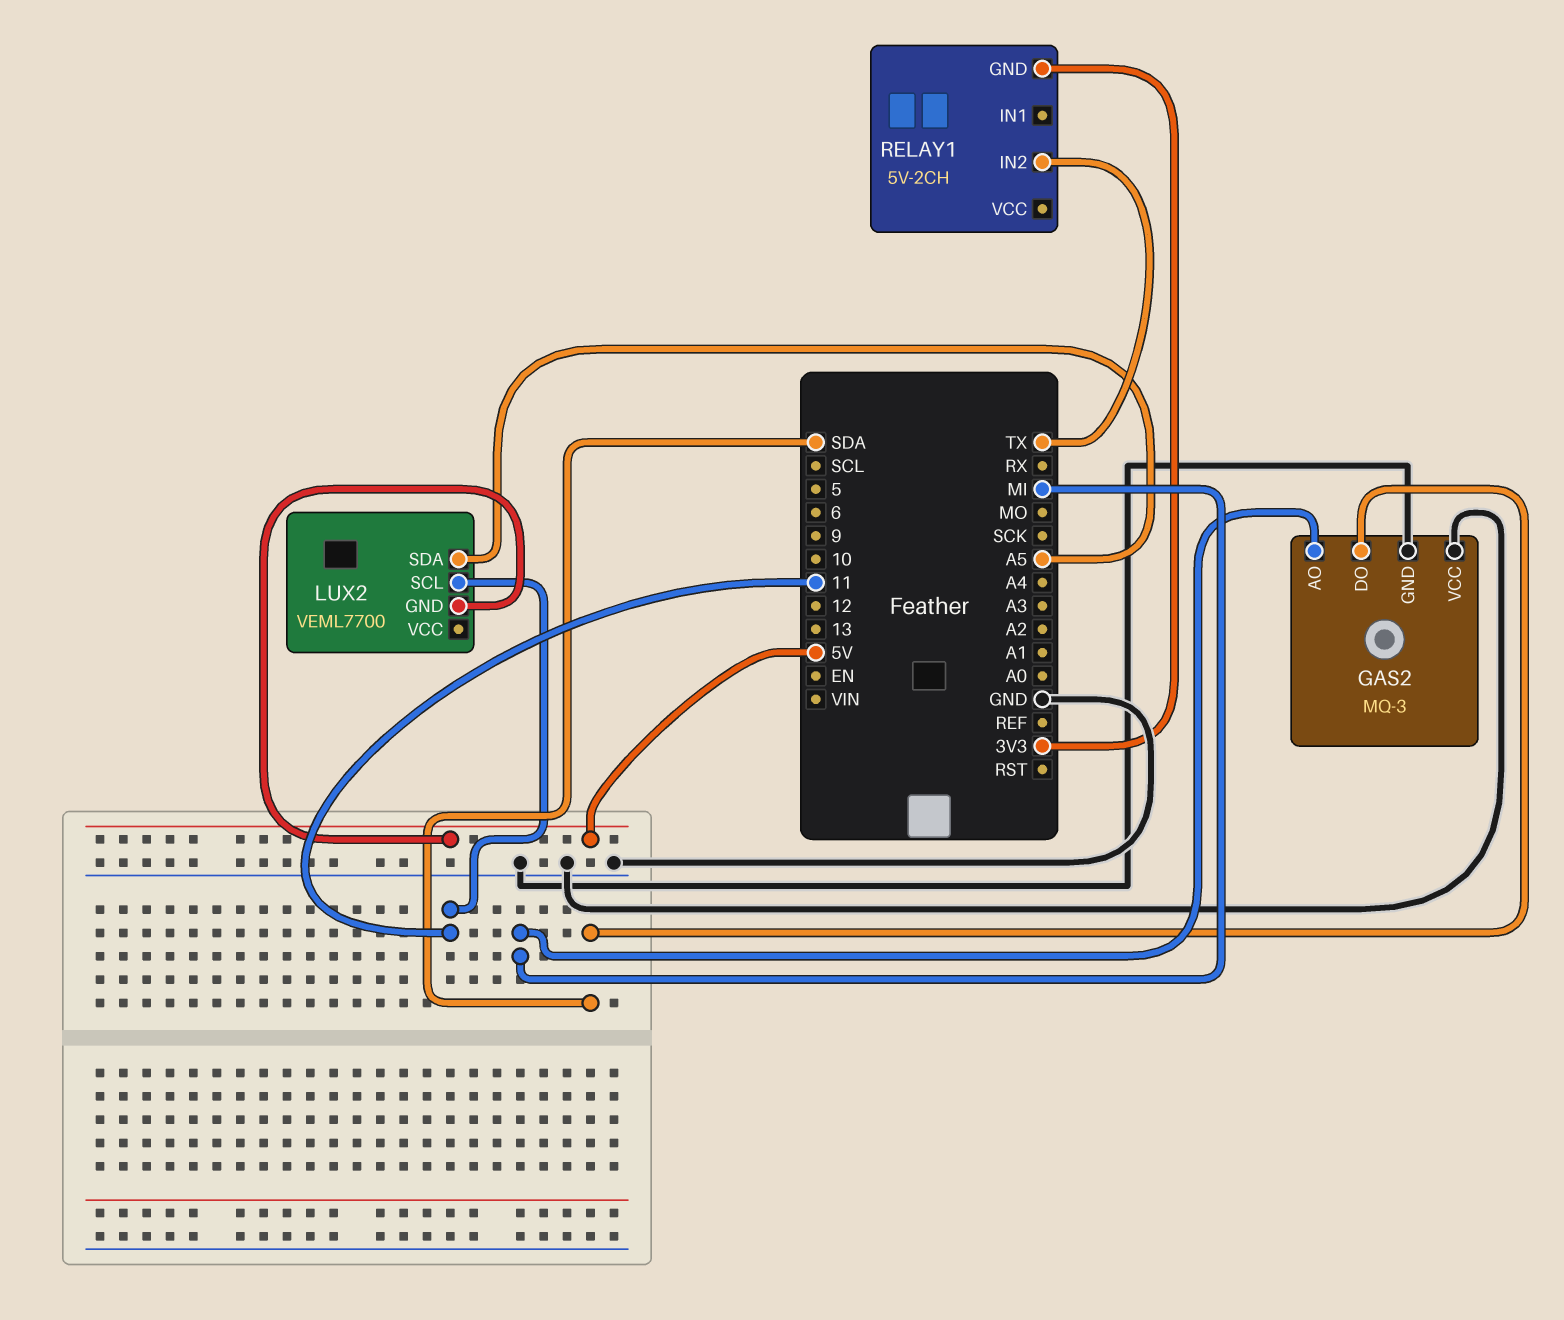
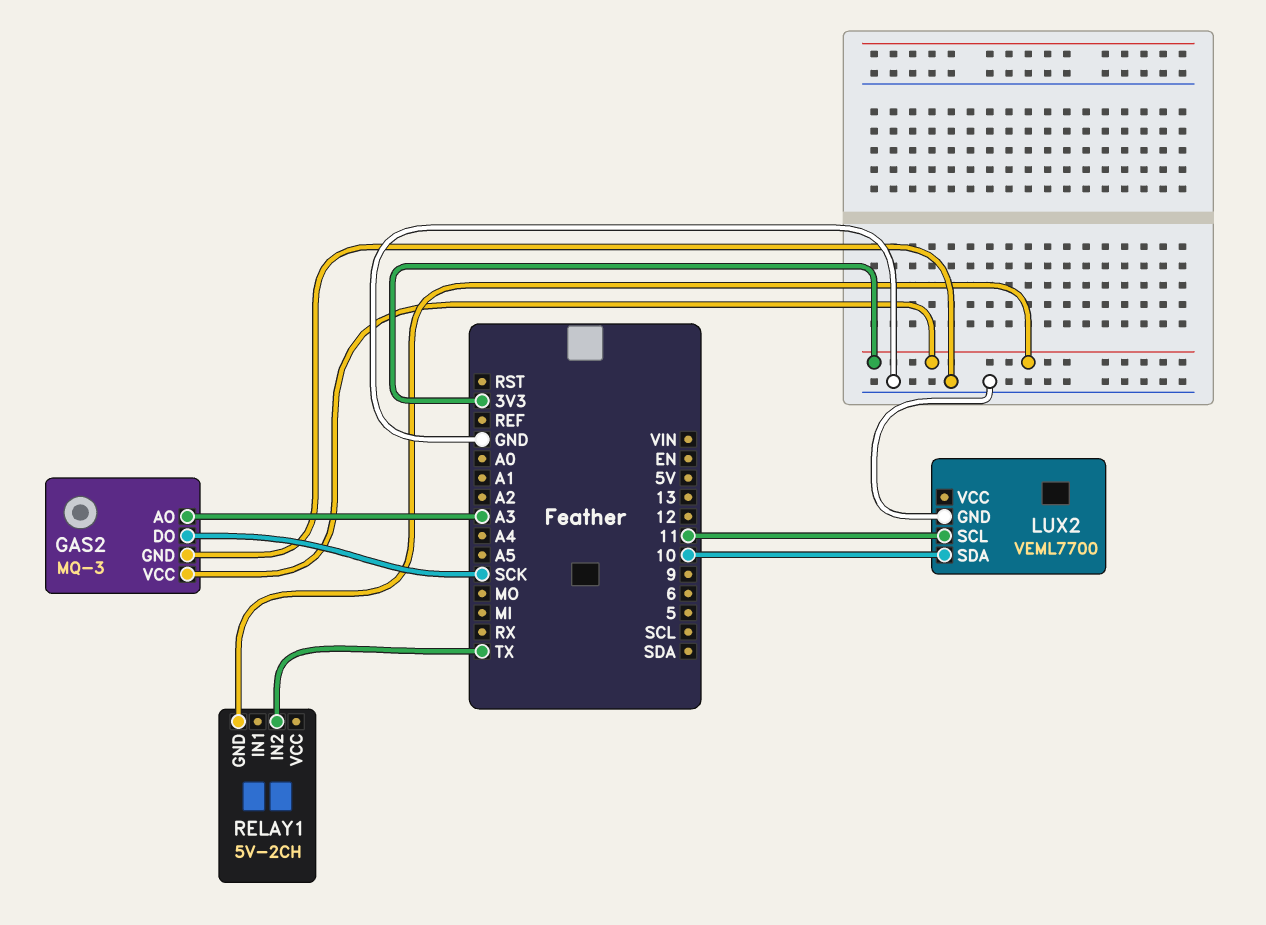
GAS2 pin AO: MI -> A3
GAS2 pin DO: SDA -> SCK
GAS2 pin VCC: GND -> 3V3
LUX2 pin GND: 5V -> GND
LUX2 pin SDA: A5 -> 10

